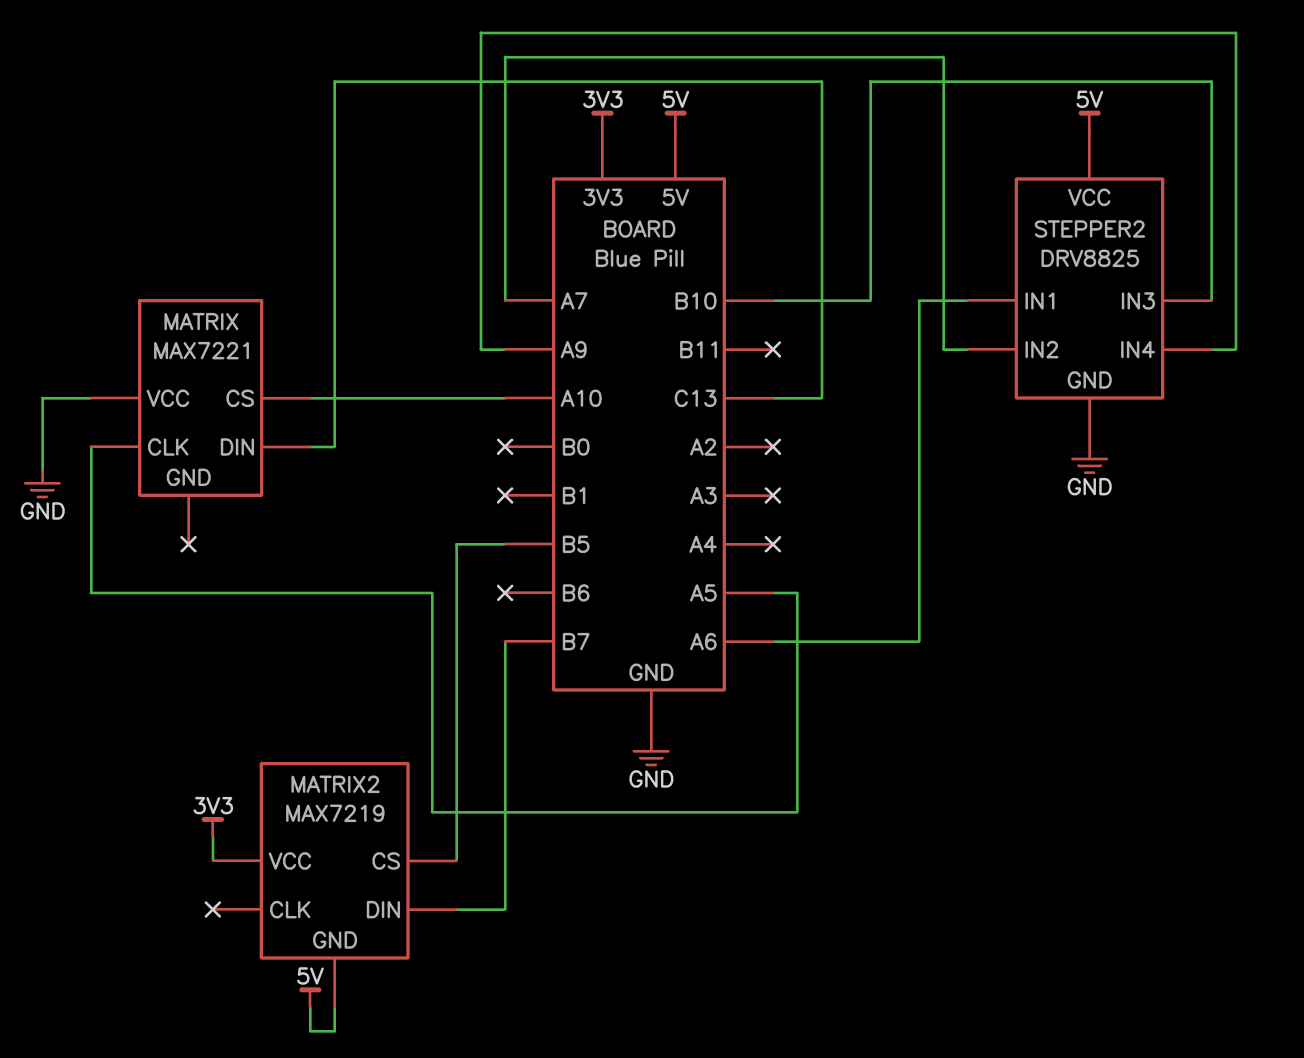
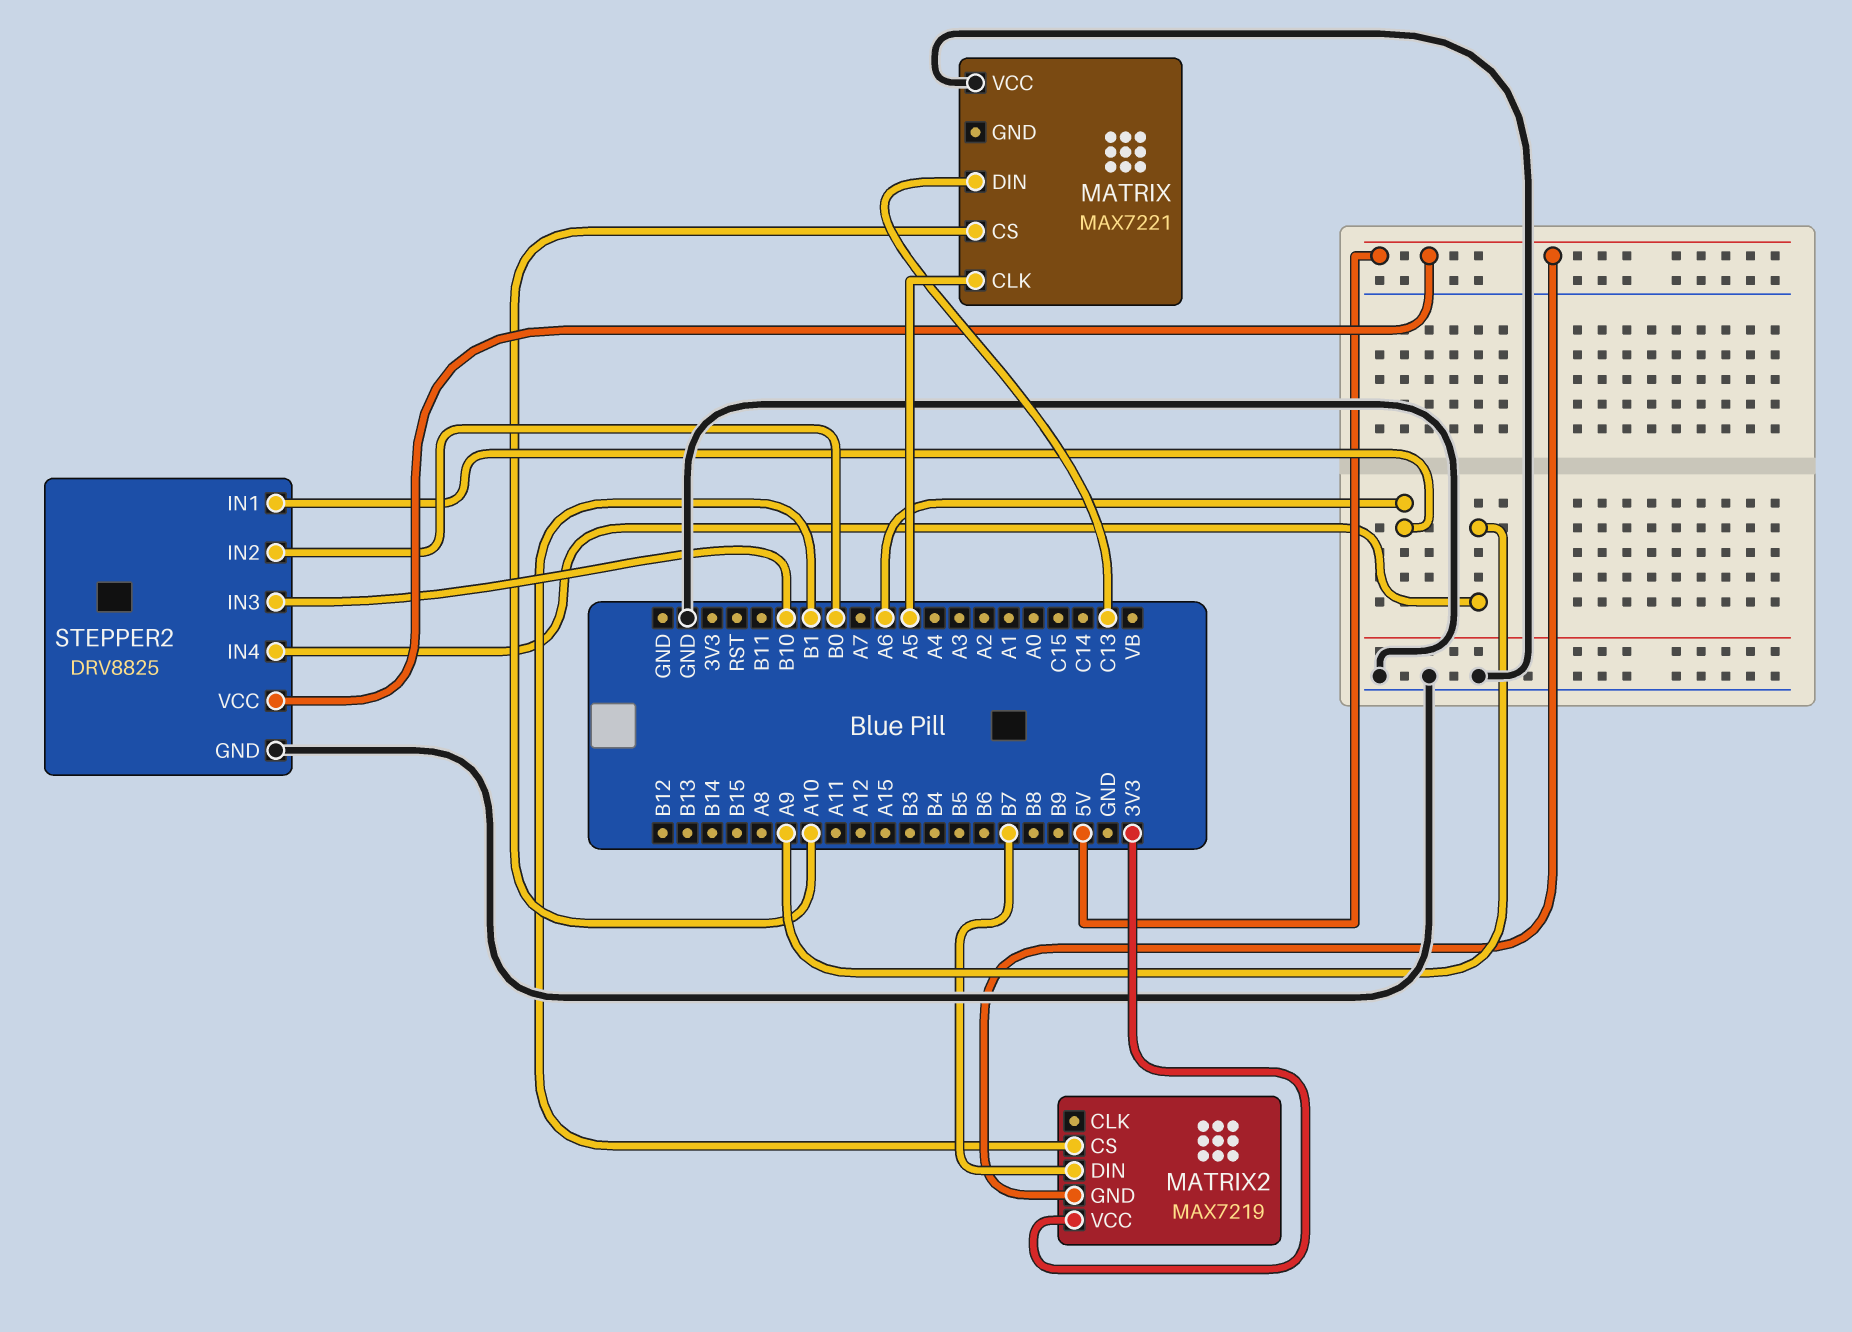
MATRIX2 pin CS: B5 -> B1
STEPPER2 pin IN2: A7 -> B0

